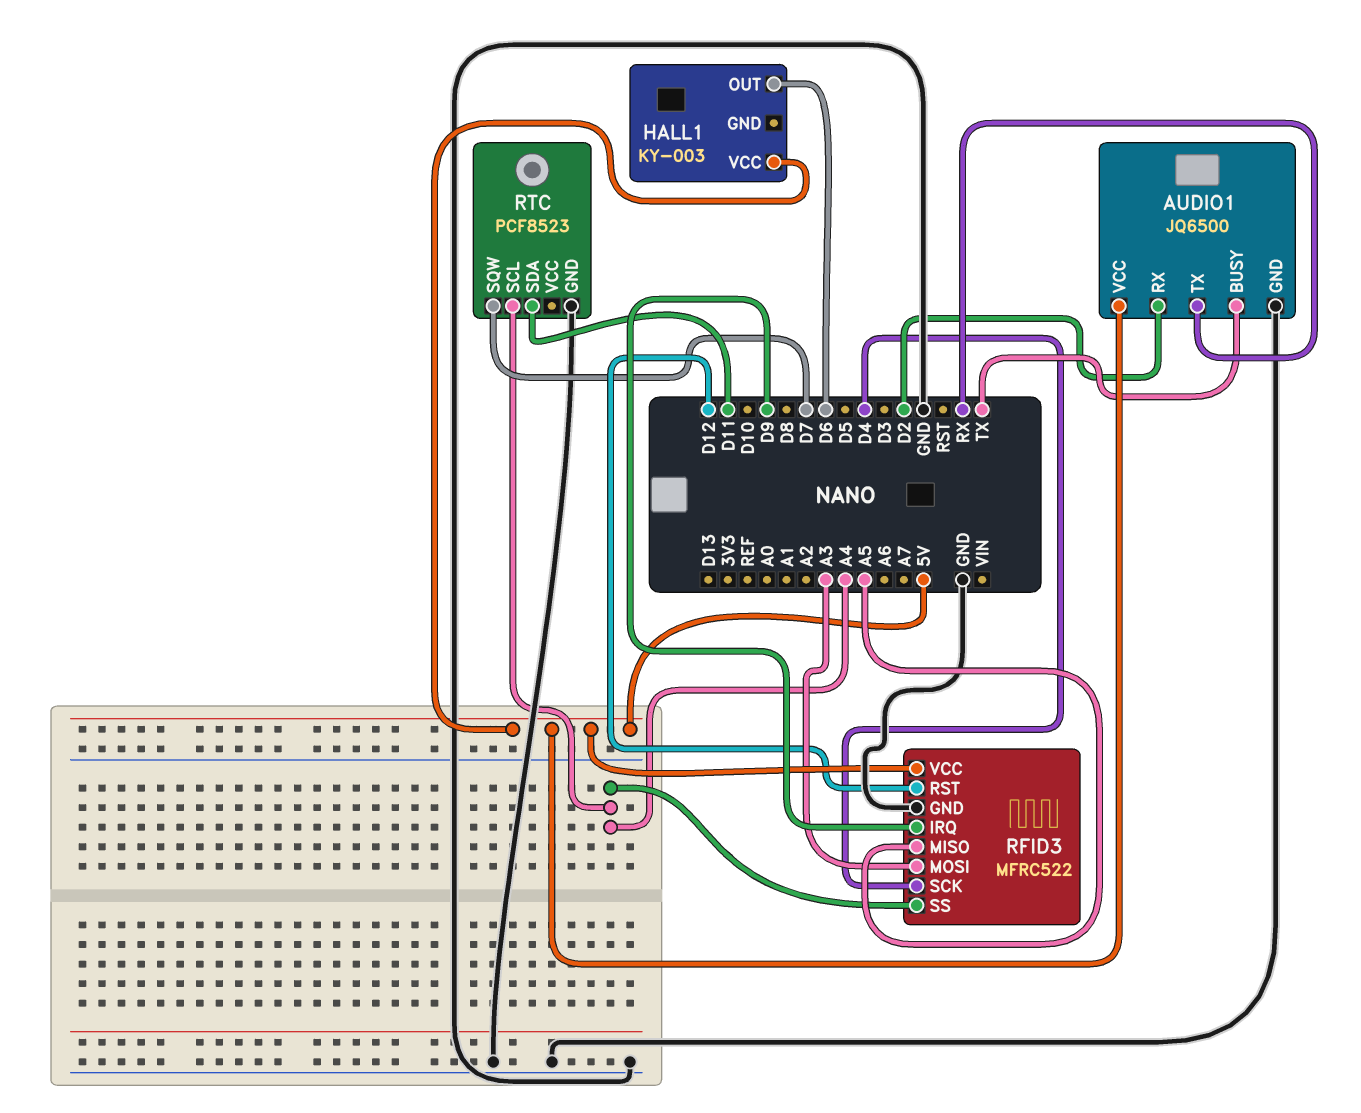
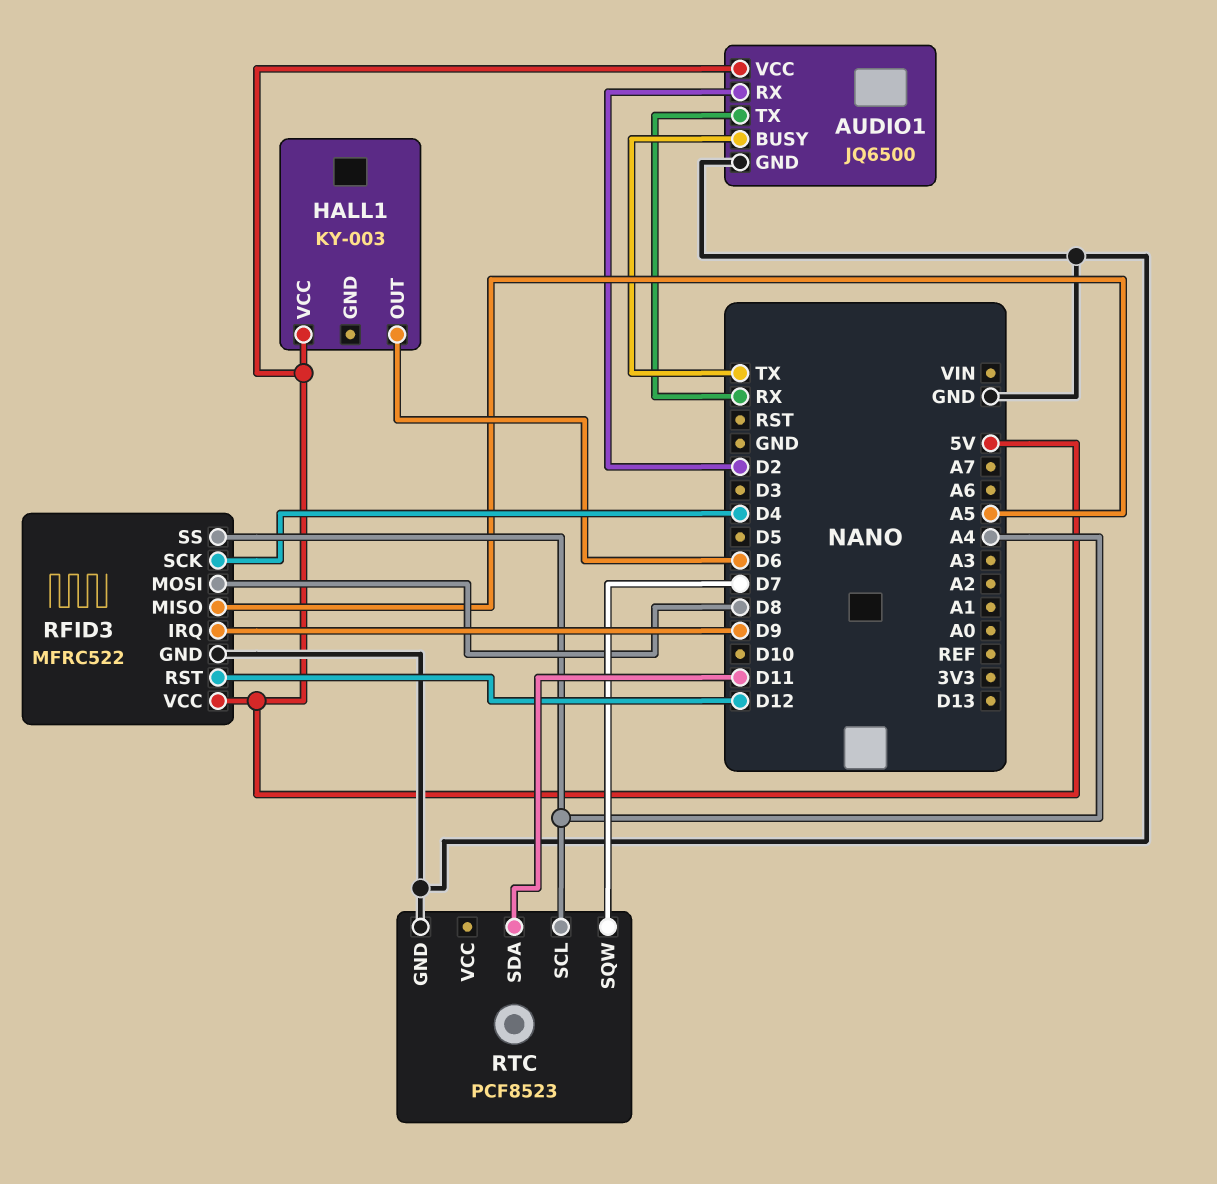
RFID3 pin MOSI: A3 -> D8

